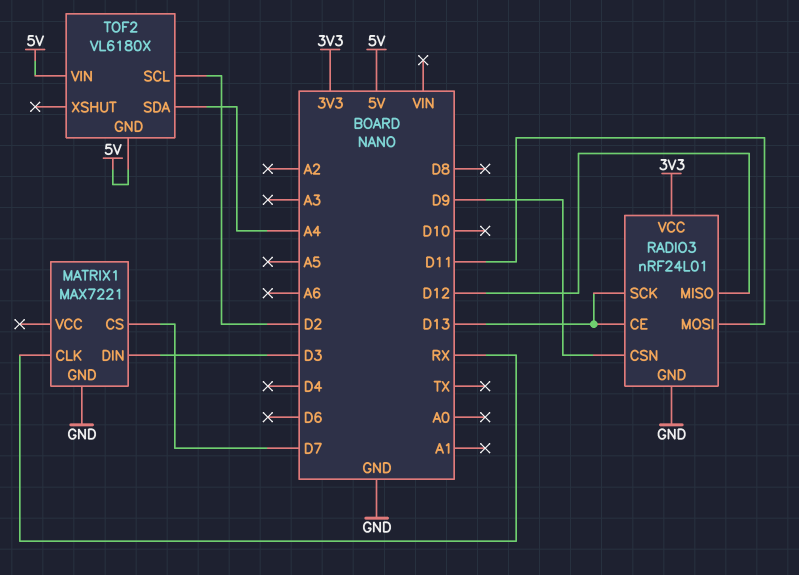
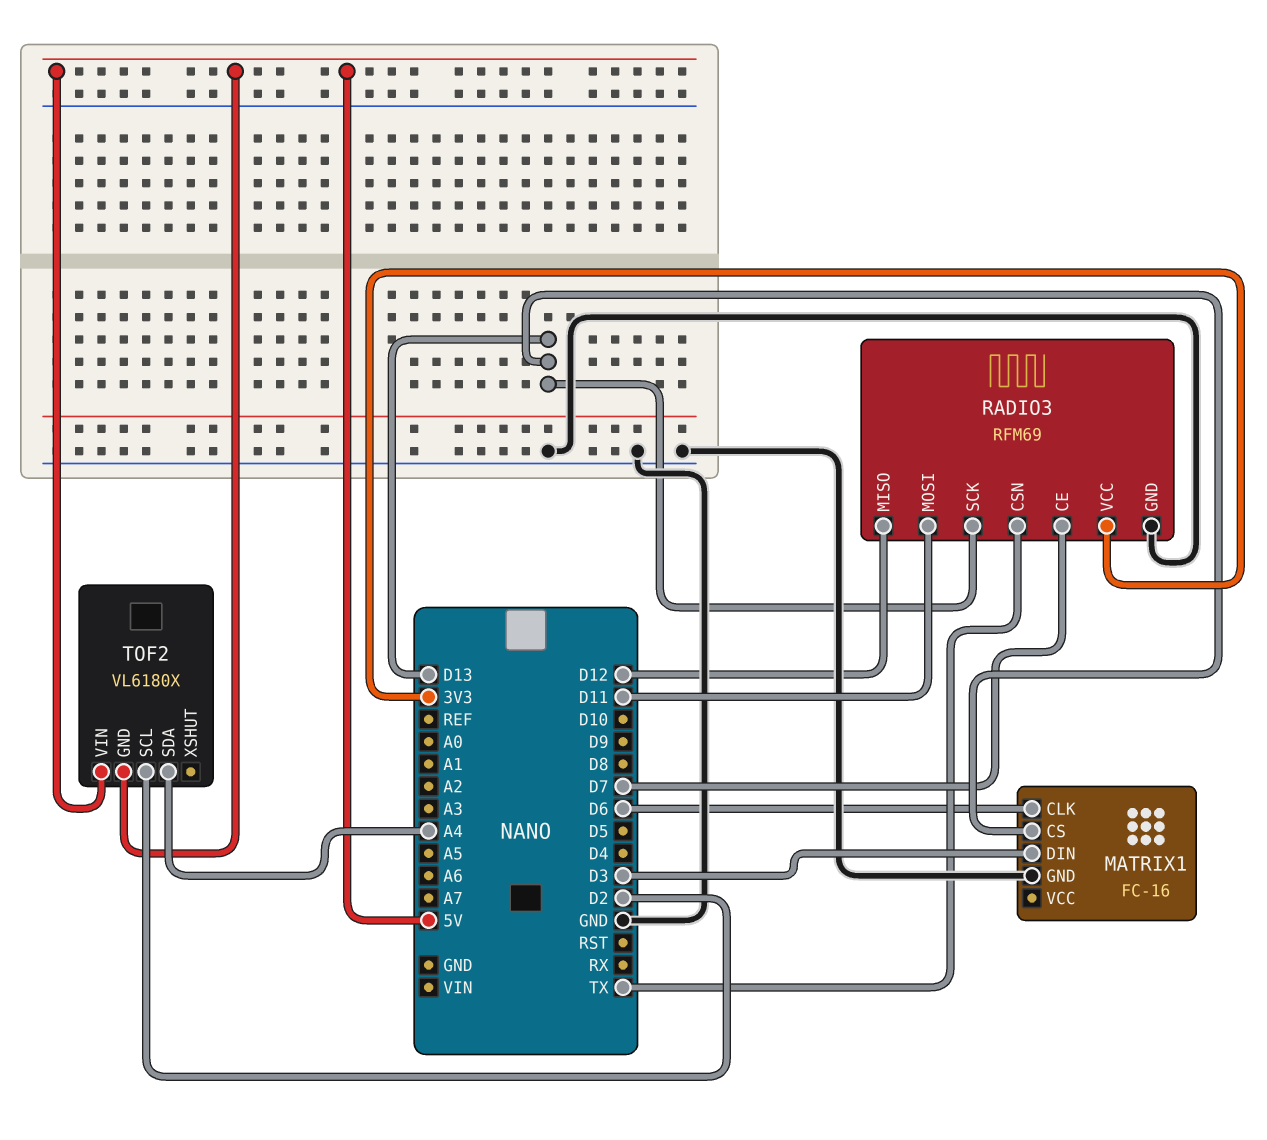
MATRIX1: MAX7221 -> FC-16
MATRIX1 pin CLK: RX -> D6
MATRIX1 pin CS: D7 -> D13
RADIO3: nRF24L01 -> RFM69
RADIO3 pin CE: D13 -> D7
RADIO3 pin CSN: D9 -> TX

